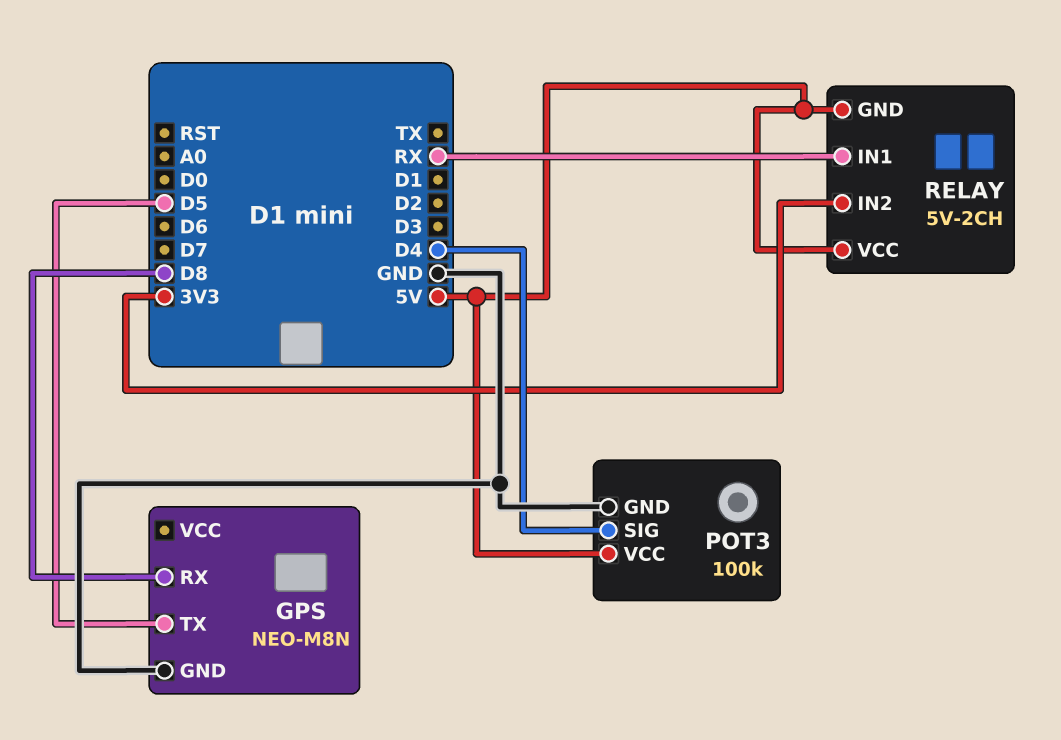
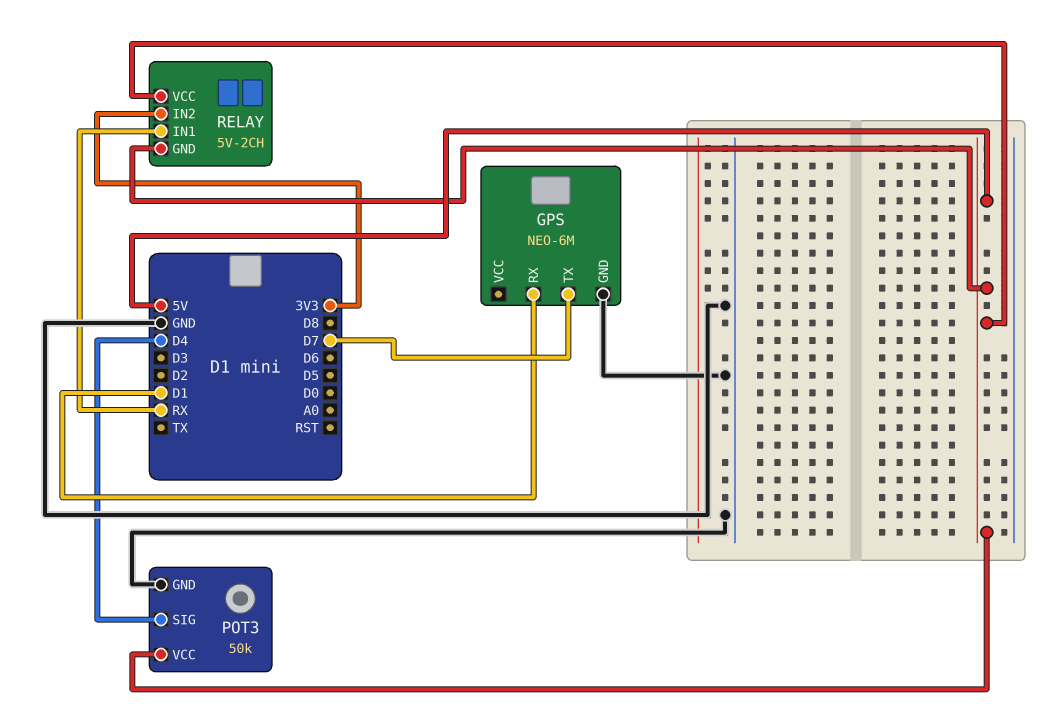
GPS: NEO-M8N -> NEO-6M
GPS pin RX: D8 -> D1
GPS pin TX: D5 -> D7
POT3: 100k -> 50k

